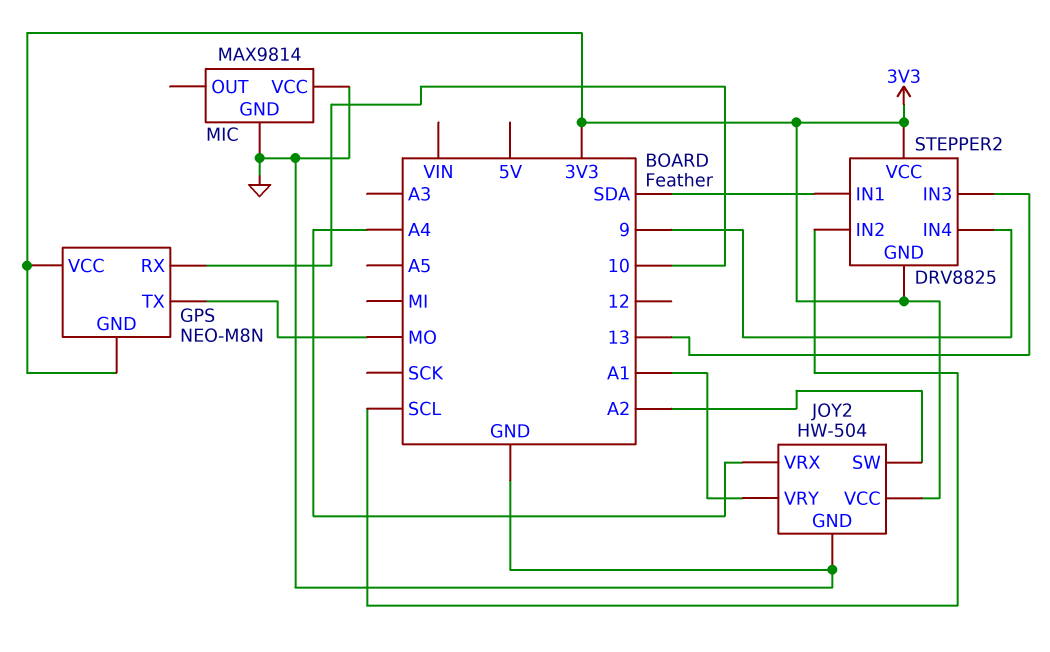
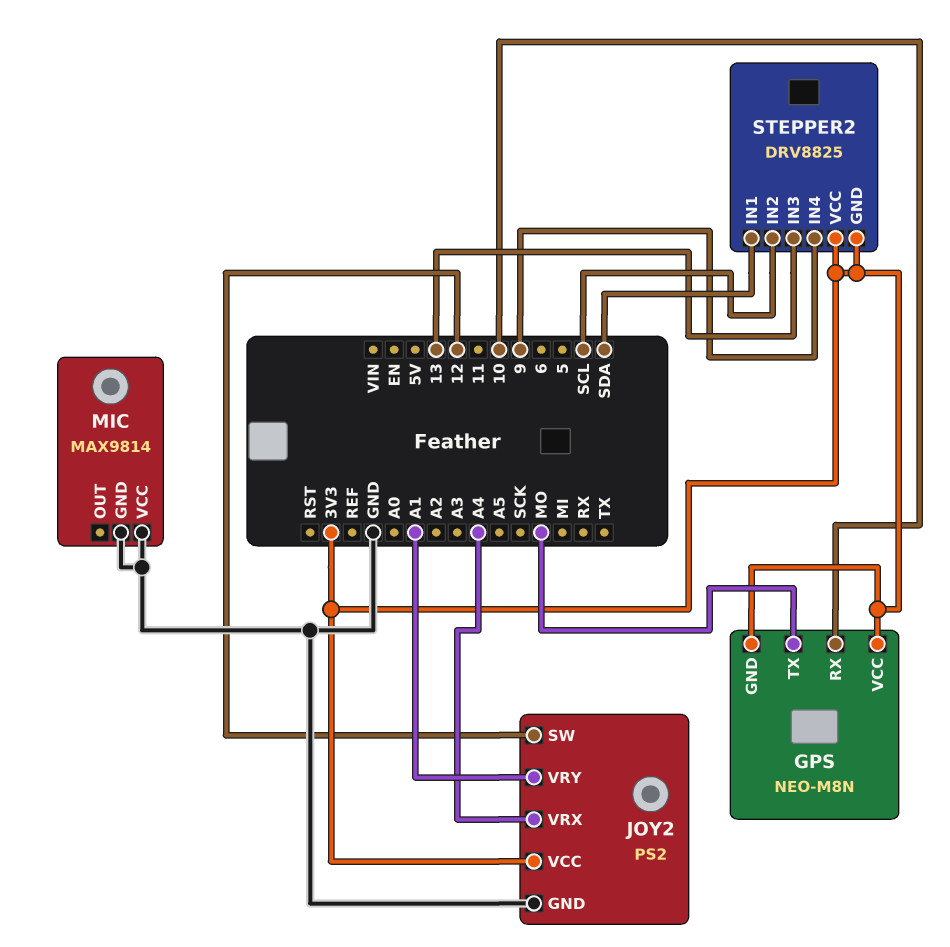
JOY2: HW-504 -> PS2
JOY2 pin SW: A2 -> 12

